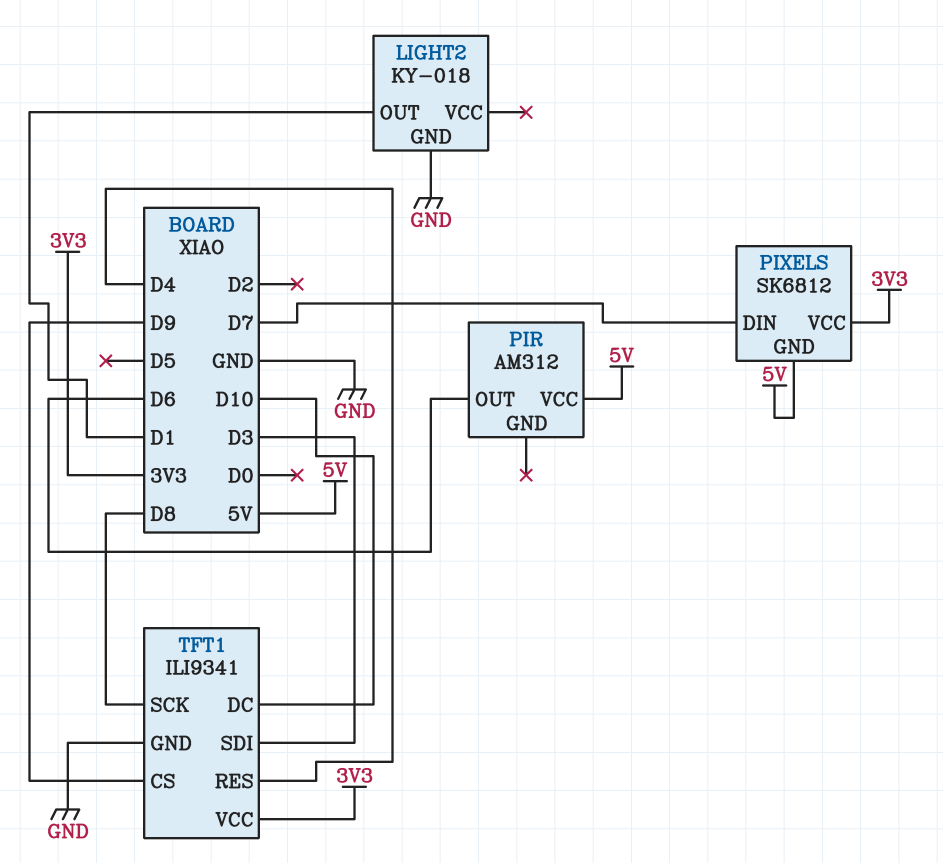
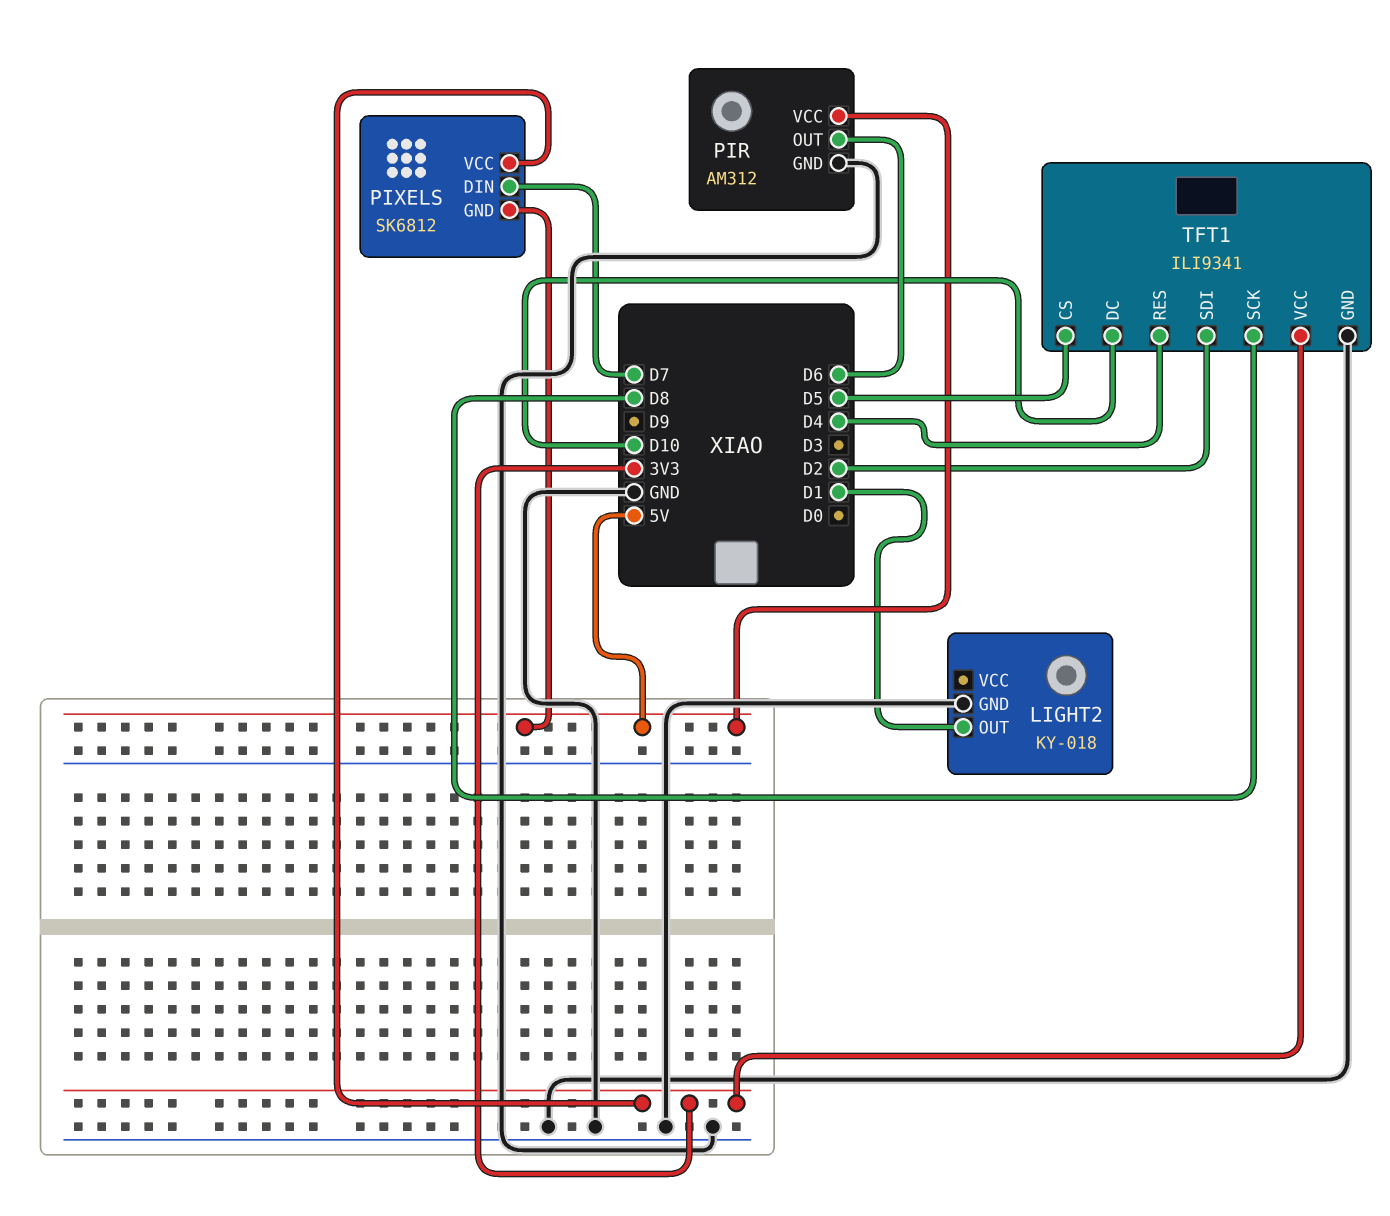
PIR pin GND: none -> GND
TFT1 pin CS: D9 -> D5
TFT1 pin SDI: D3 -> D2

